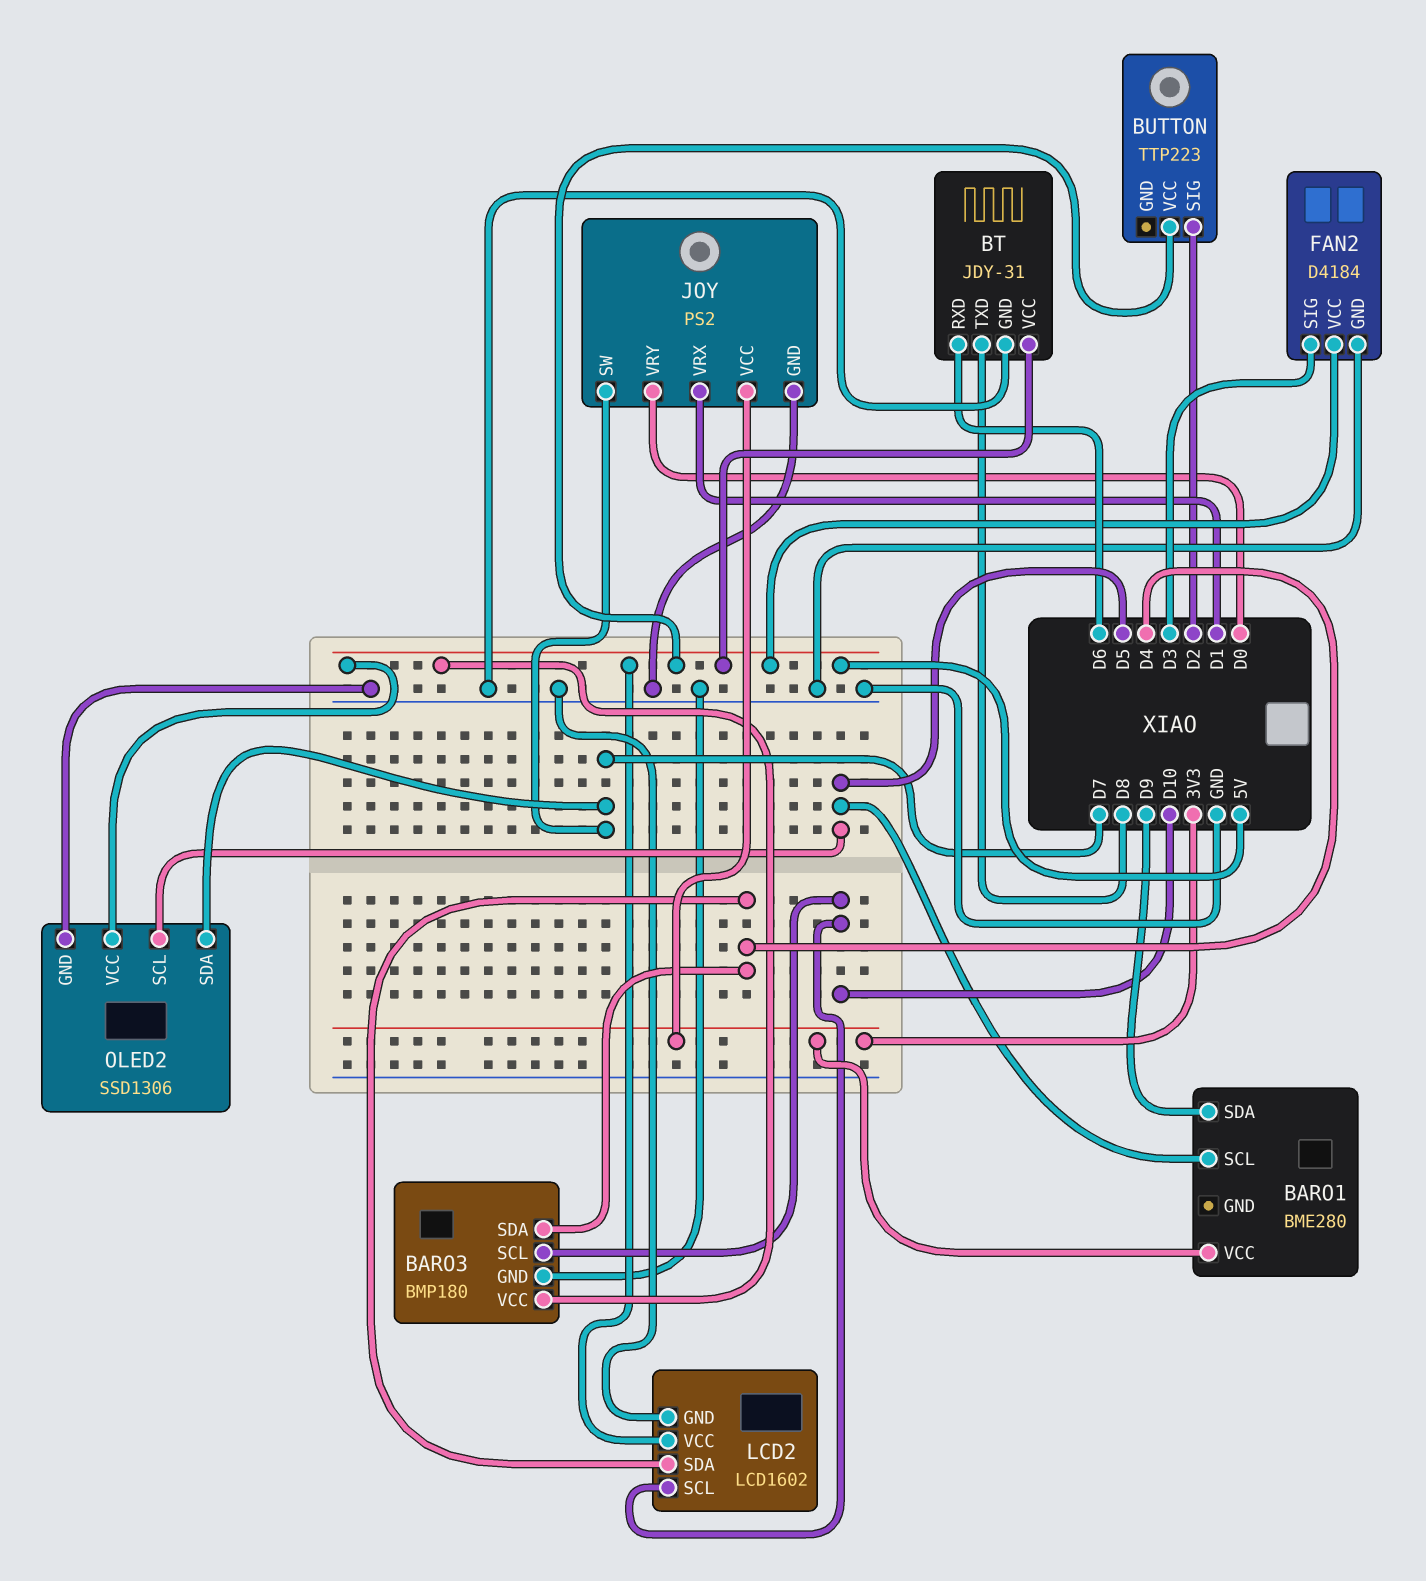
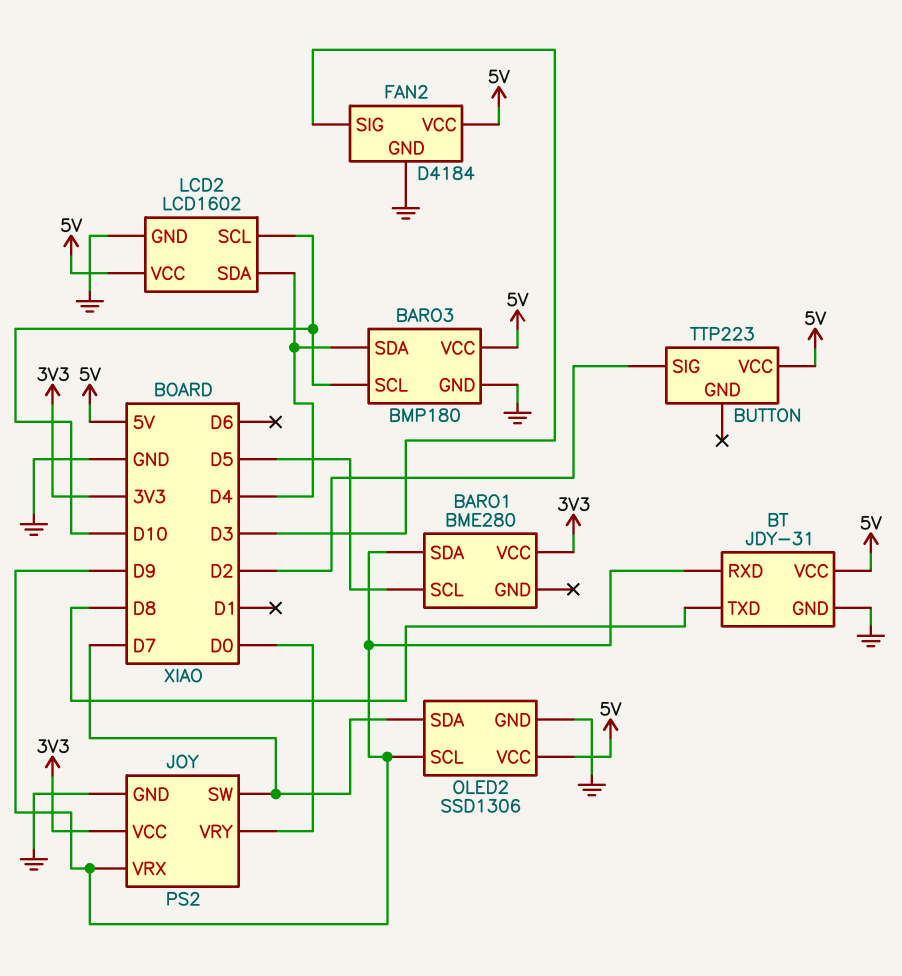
BT pin RXD: D6 -> D9
JOY pin VRX: D1 -> D9
OLED2 pin SCL: D5 -> D9

